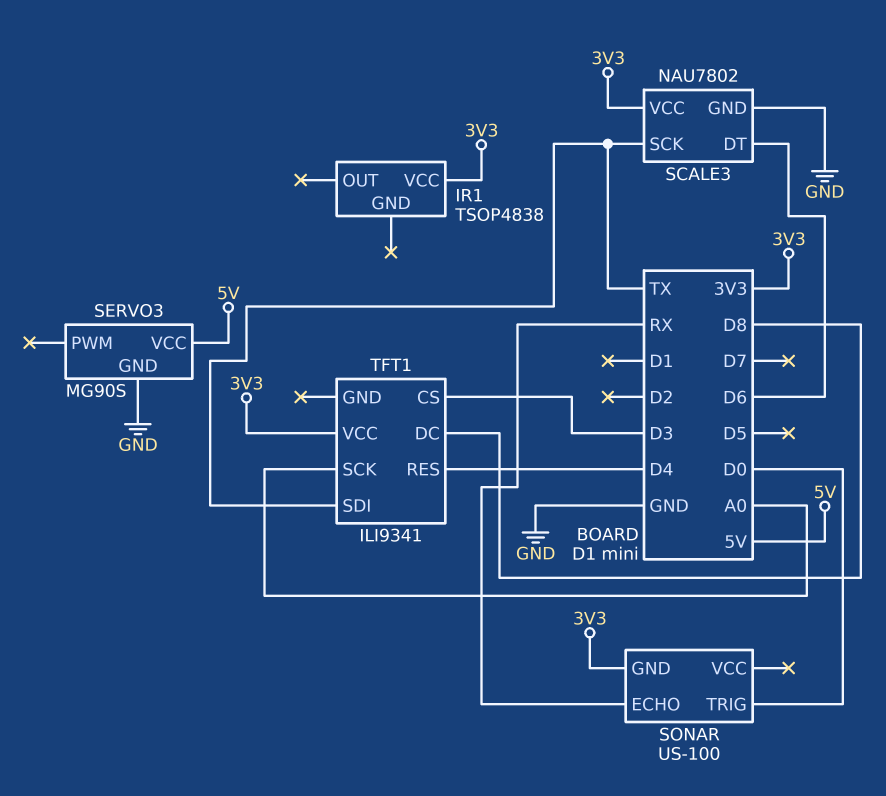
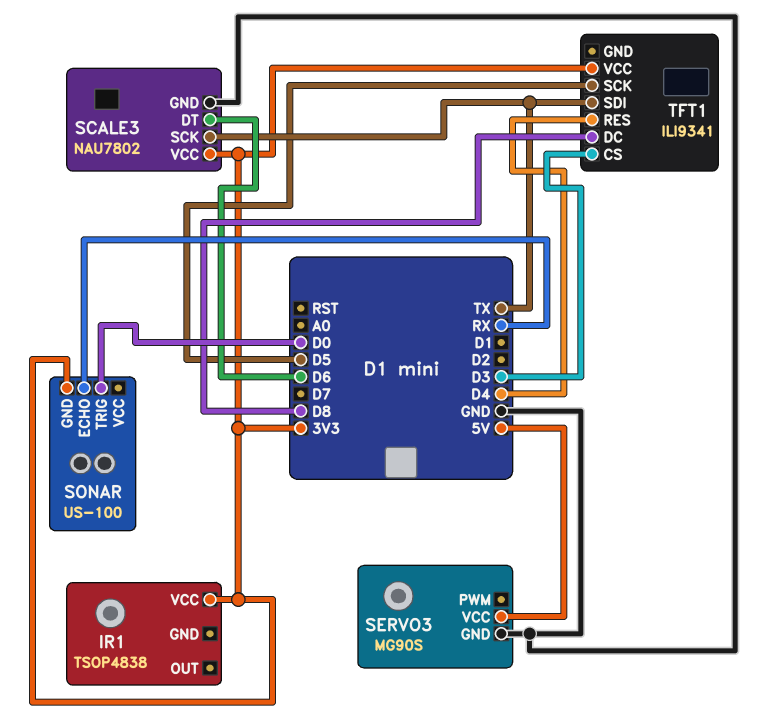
TFT1 pin SCK: A0 -> D5

